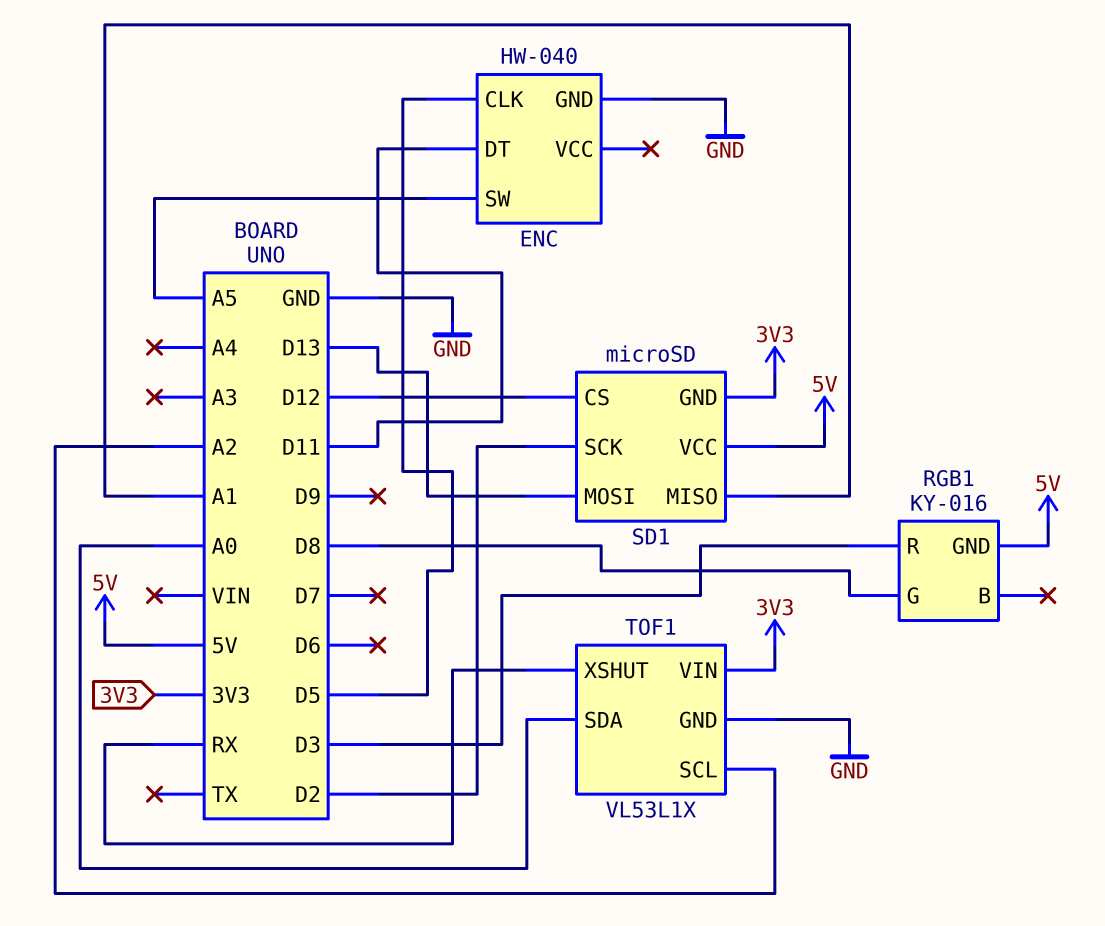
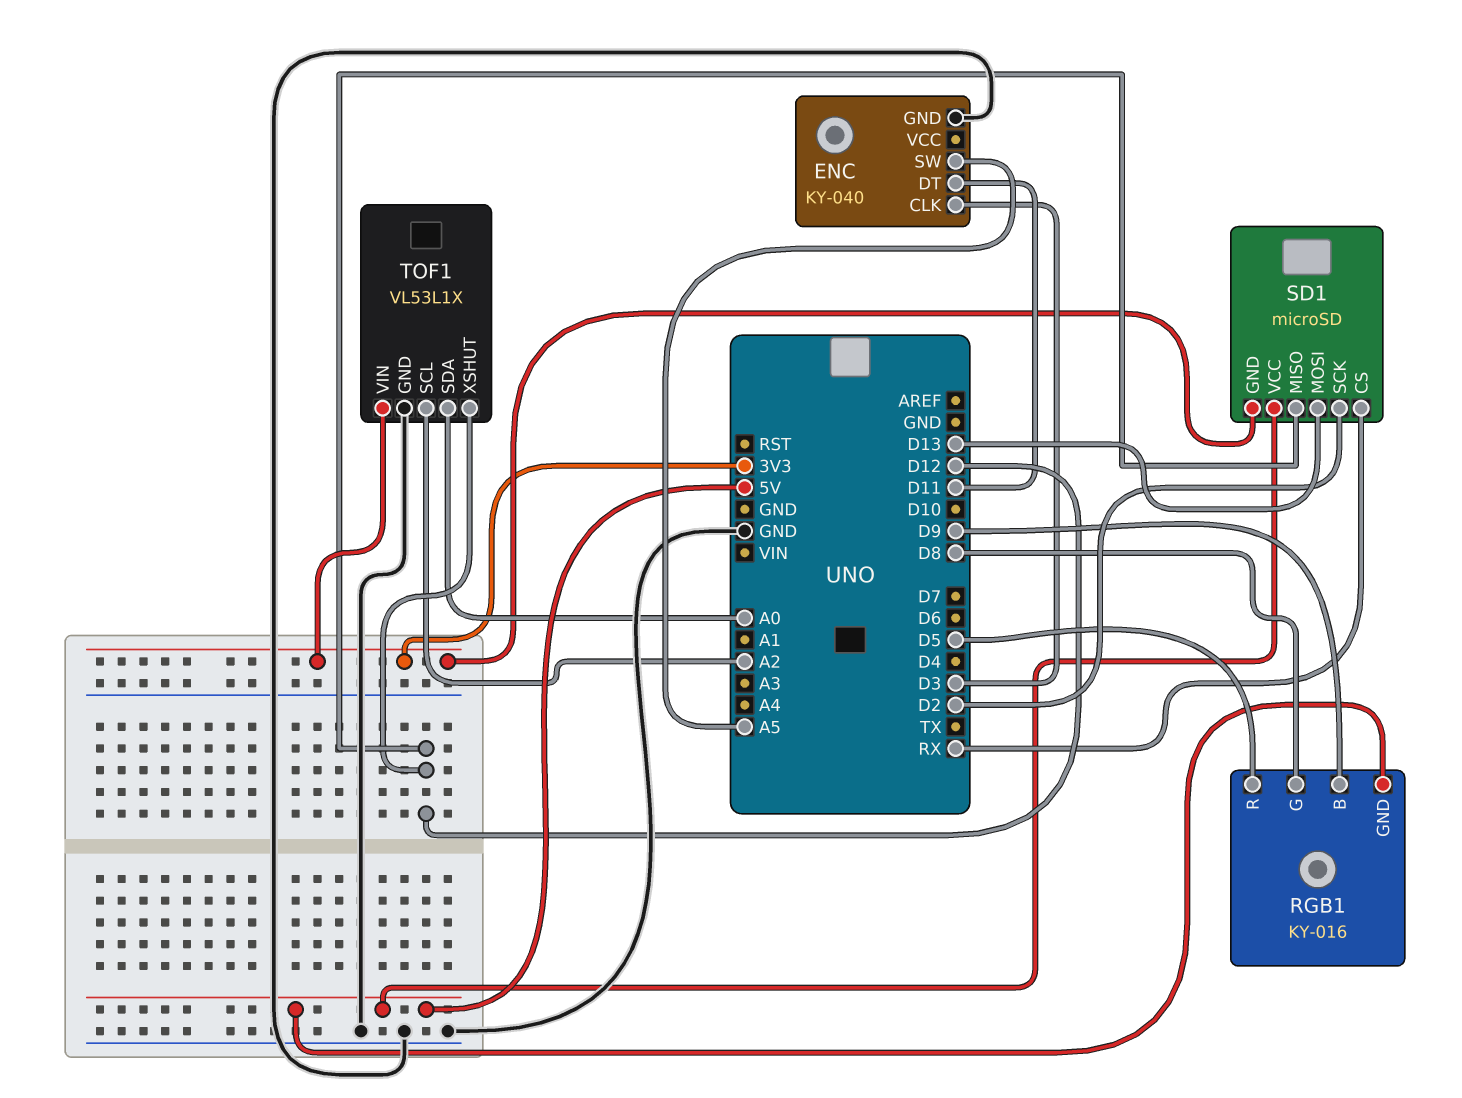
ENC: HW-040 -> KY-040
ENC pin CLK: D5 -> D3
RGB1 pin B: none -> D9
RGB1 pin R: D3 -> D5
SD1 pin CS: D12 -> RX
SD1 pin MISO: A1 -> D12
TOF1 pin XSHUT: RX -> D12

